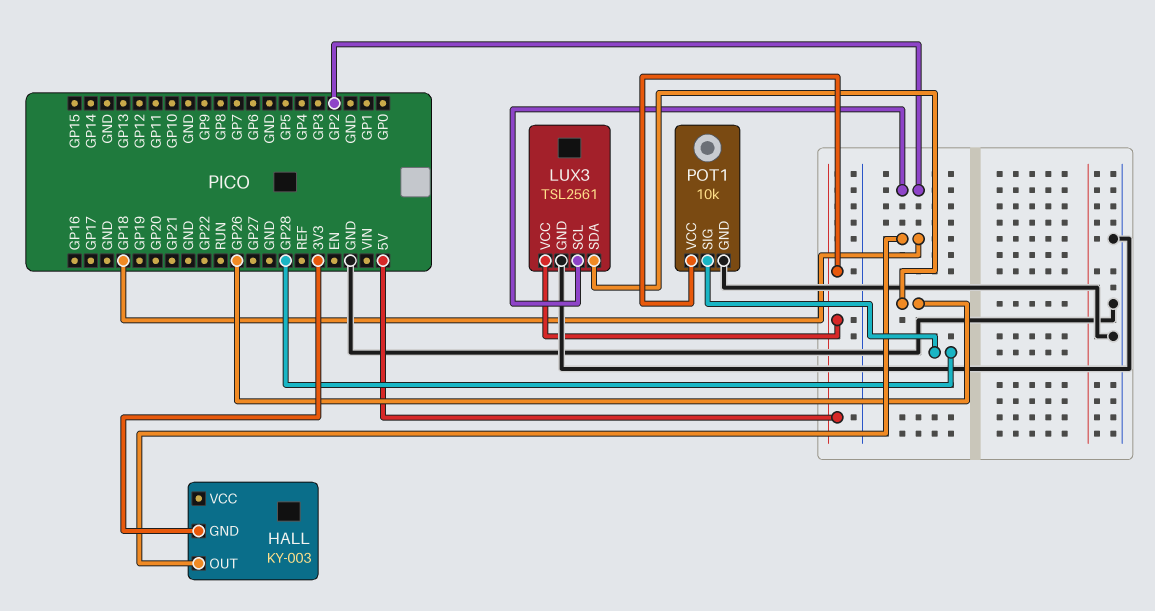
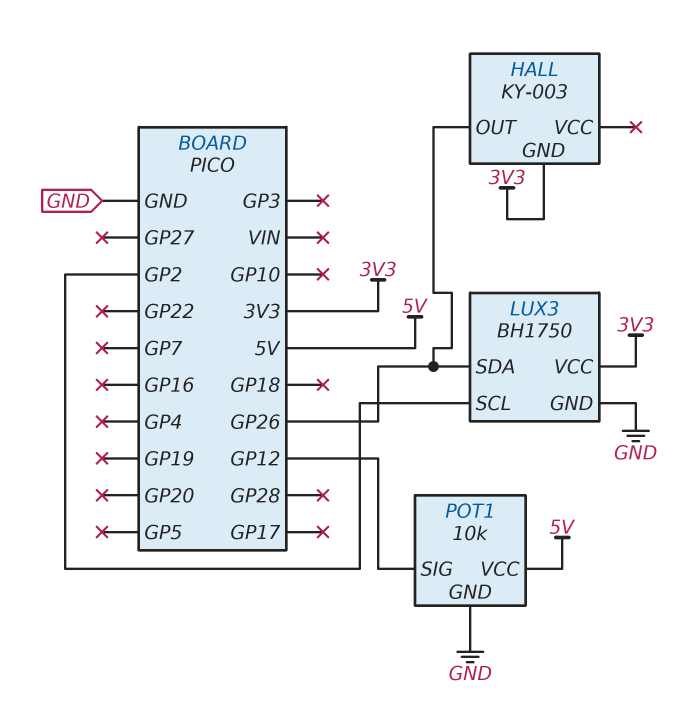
HALL pin OUT: GP18 -> GP26
LUX3: TSL2561 -> BH1750
LUX3 pin VCC: 5V -> 3V3
POT1 pin SIG: GP28 -> GP12

